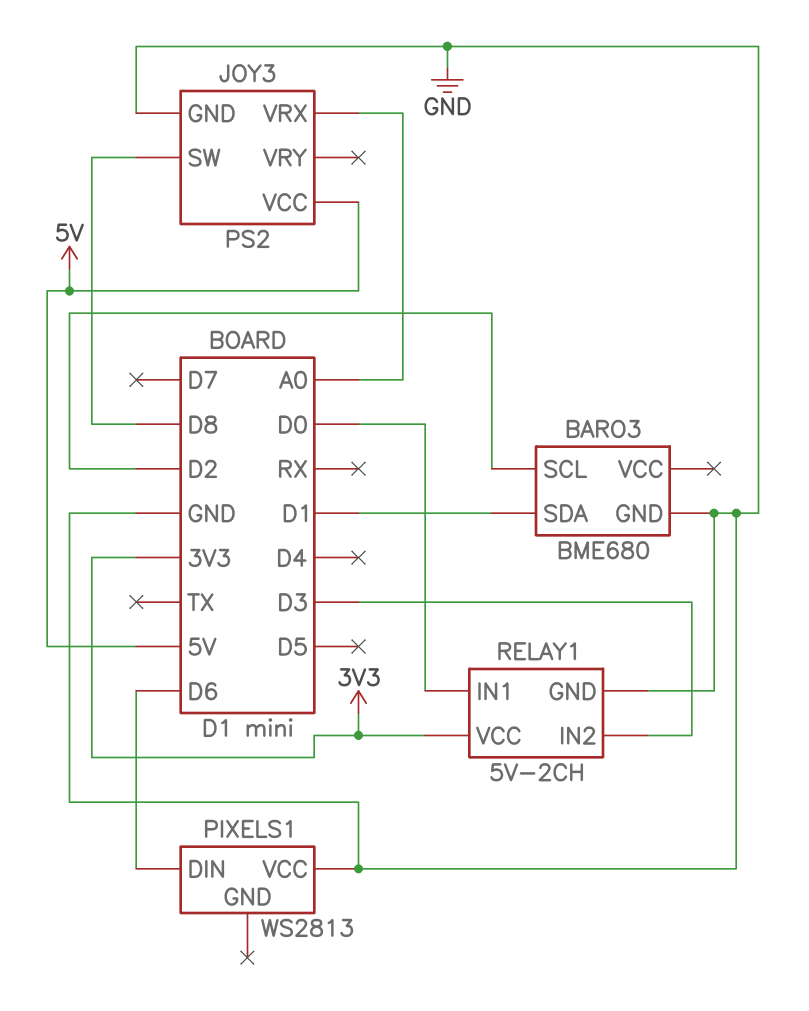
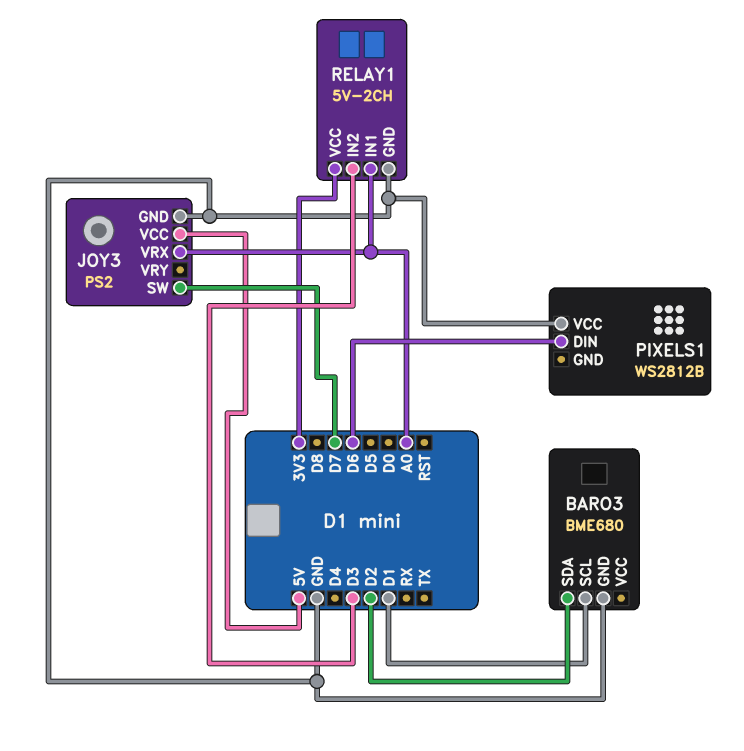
BARO3 pin SCL: D2 -> D1
BARO3 pin SDA: D1 -> D2
JOY3 pin SW: D8 -> D7
PIXELS1: WS2813 -> WS2812B
RELAY1 pin IN1: D0 -> A0

